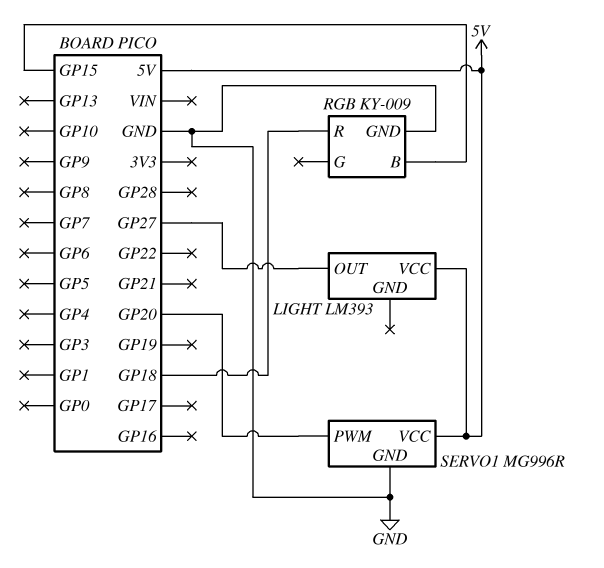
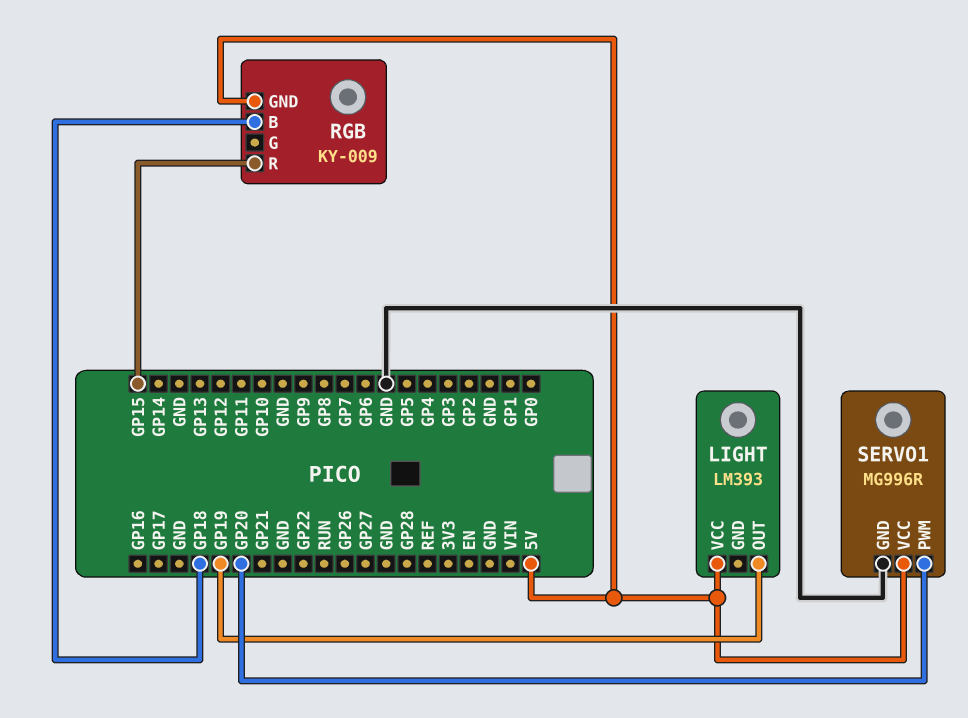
LIGHT pin OUT: GP27 -> GP19
RGB pin B: GP15 -> GP18
RGB pin GND: GND -> 5V
RGB pin R: GP18 -> GP15

